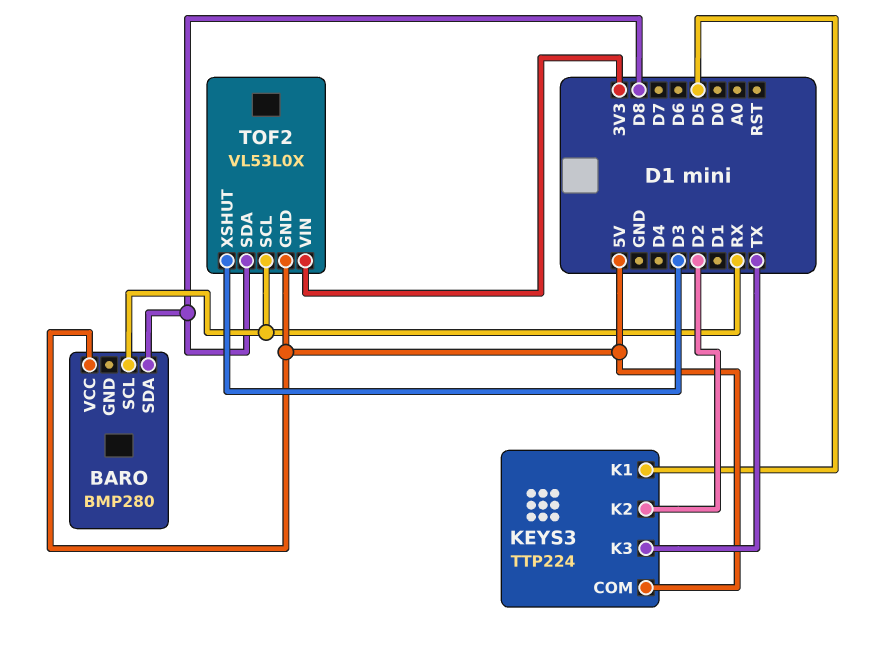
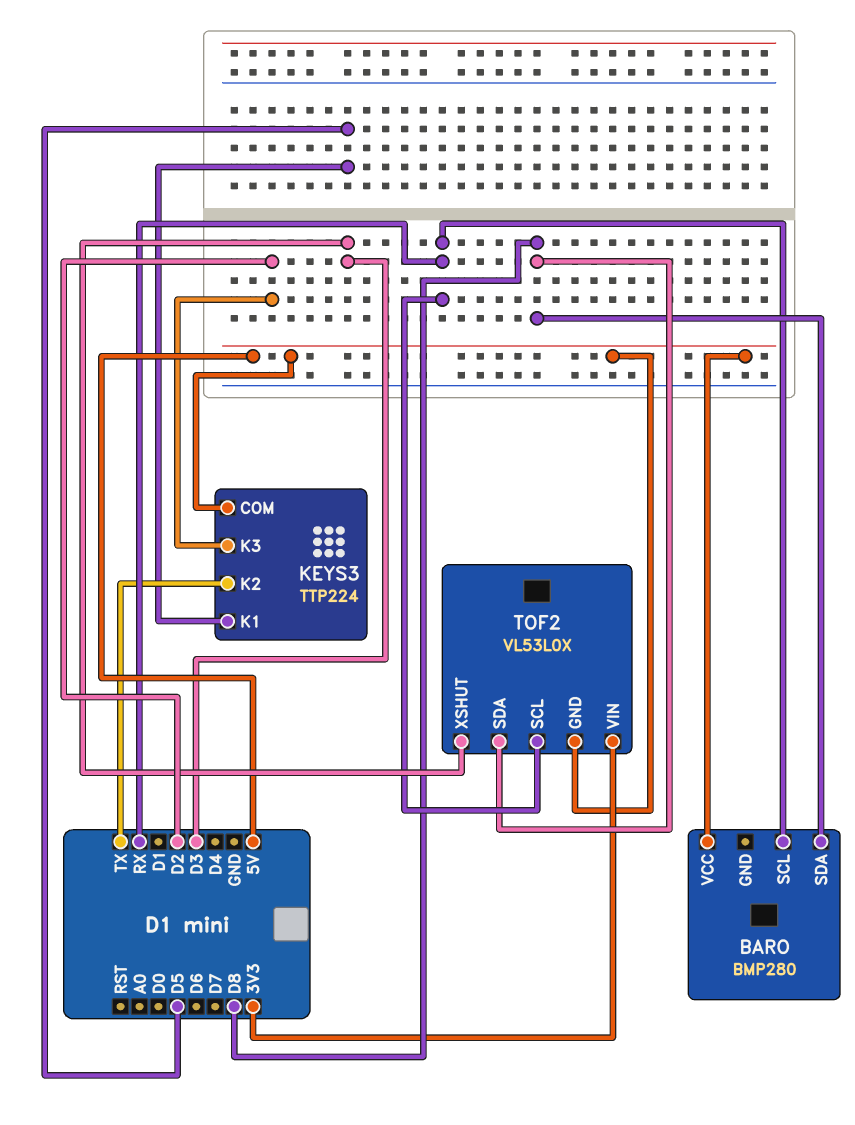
KEYS3 pin K2: D2 -> TX
KEYS3 pin K3: TX -> D2

